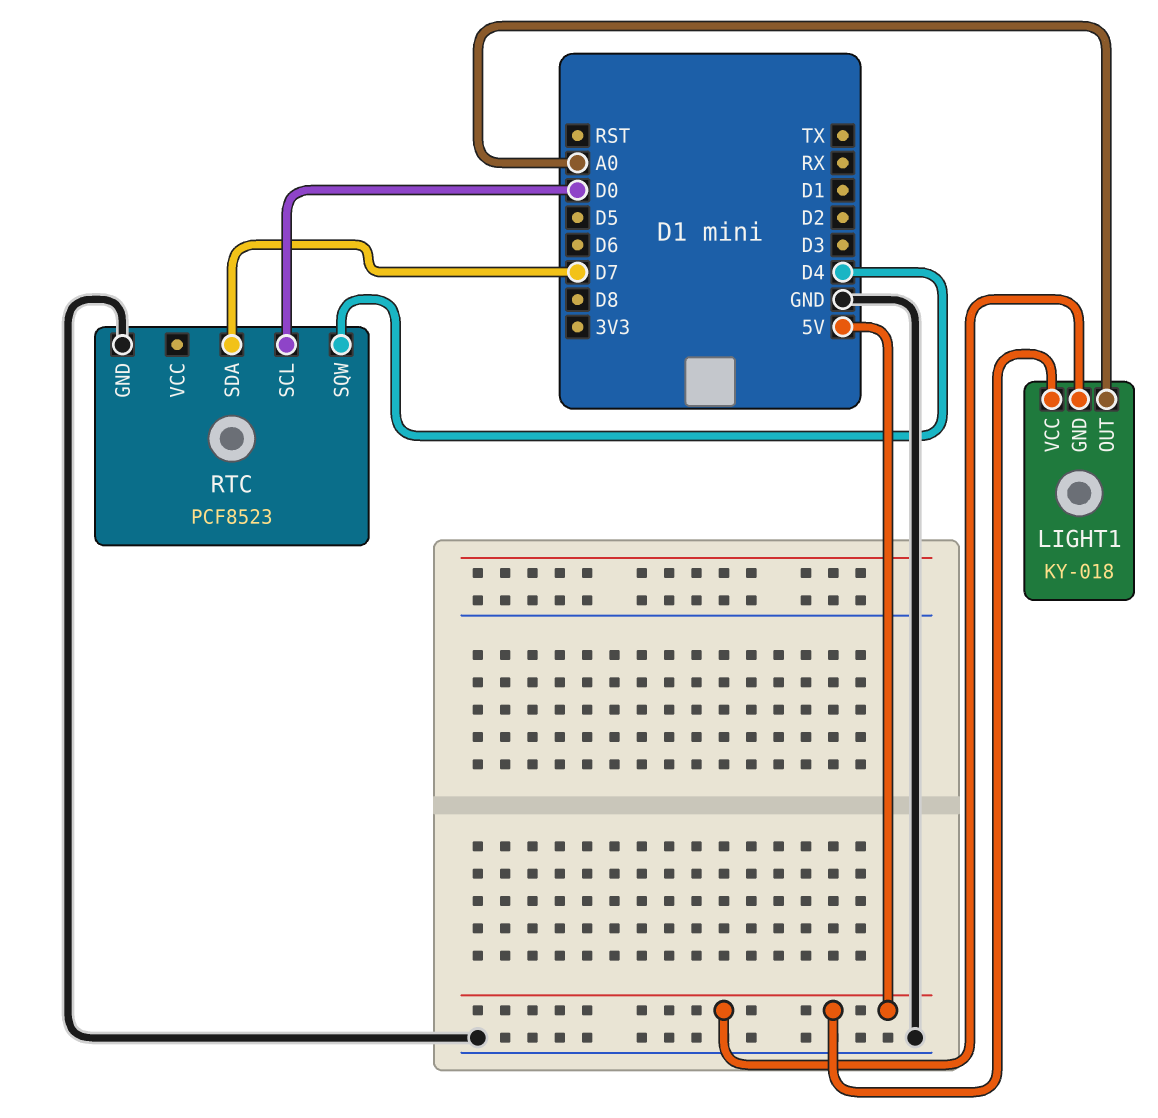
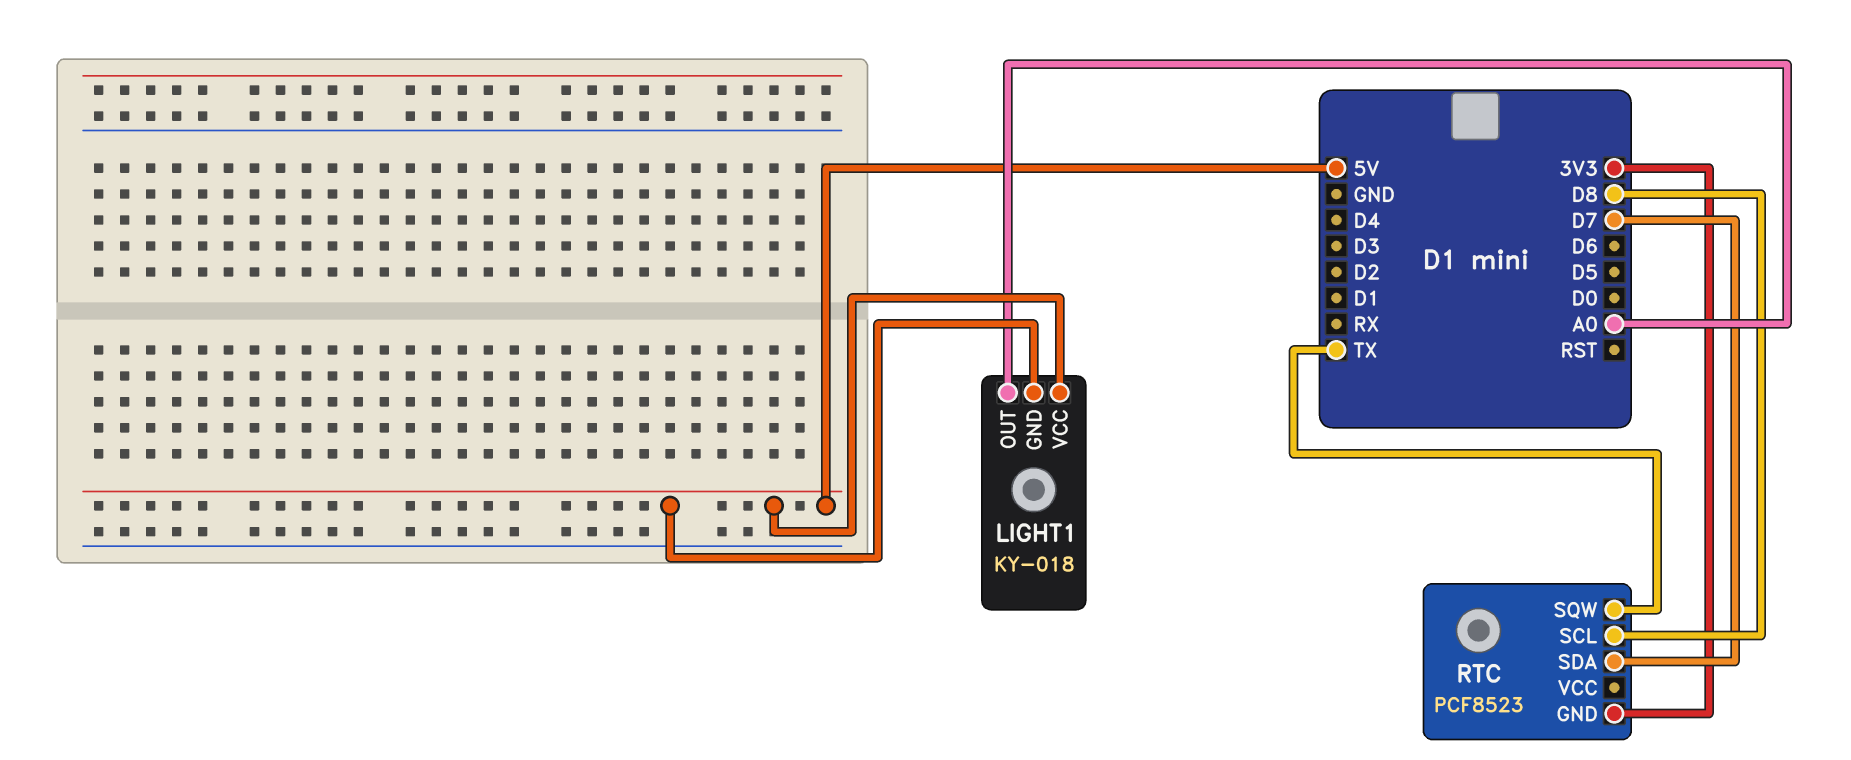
RTC pin GND: GND -> 3V3
RTC pin SCL: D0 -> D8
RTC pin SQW: D4 -> TX

